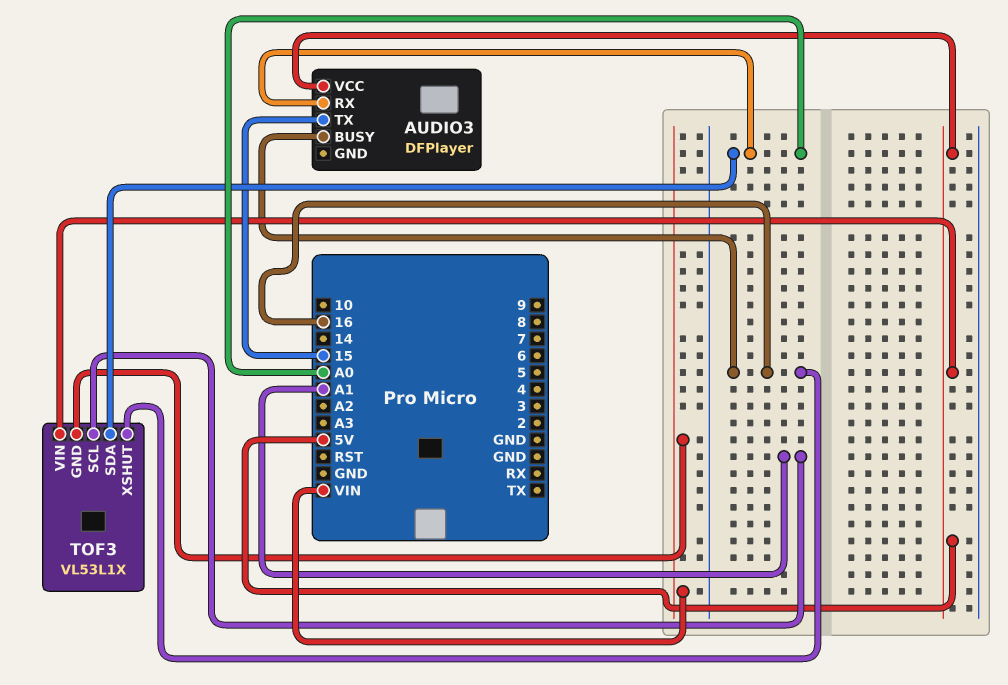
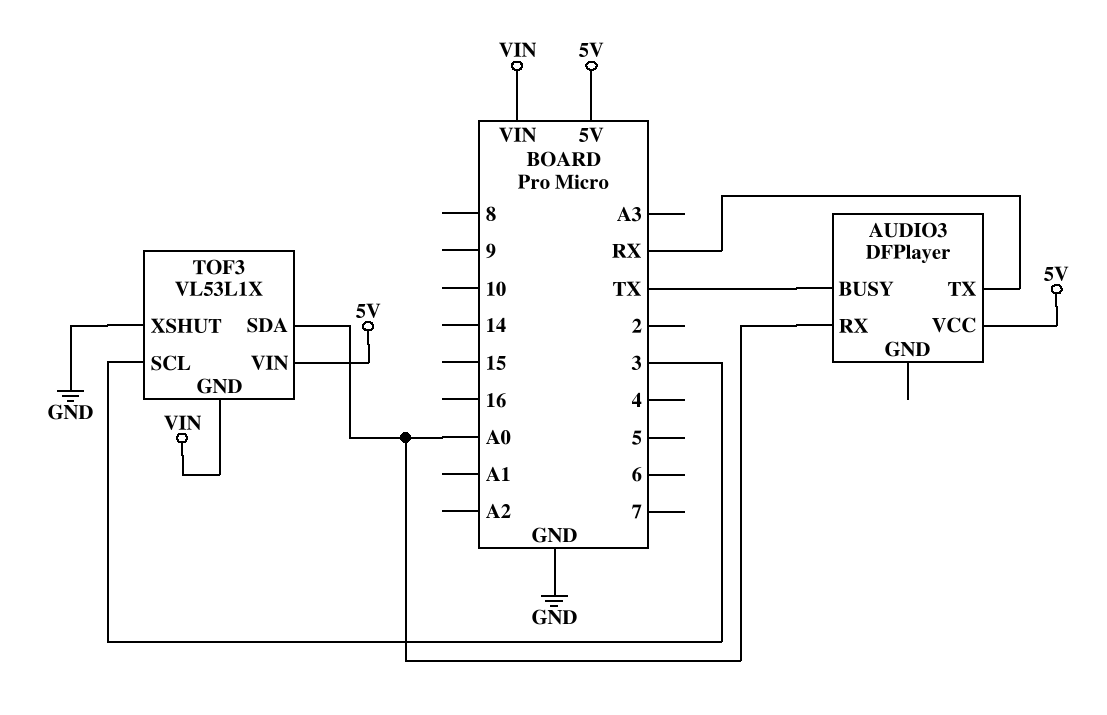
AUDIO3 pin BUSY: 16 -> TX
AUDIO3 pin TX: 15 -> RX
TOF3 pin SCL: A1 -> 3
TOF3 pin XSHUT: 16 -> GND

